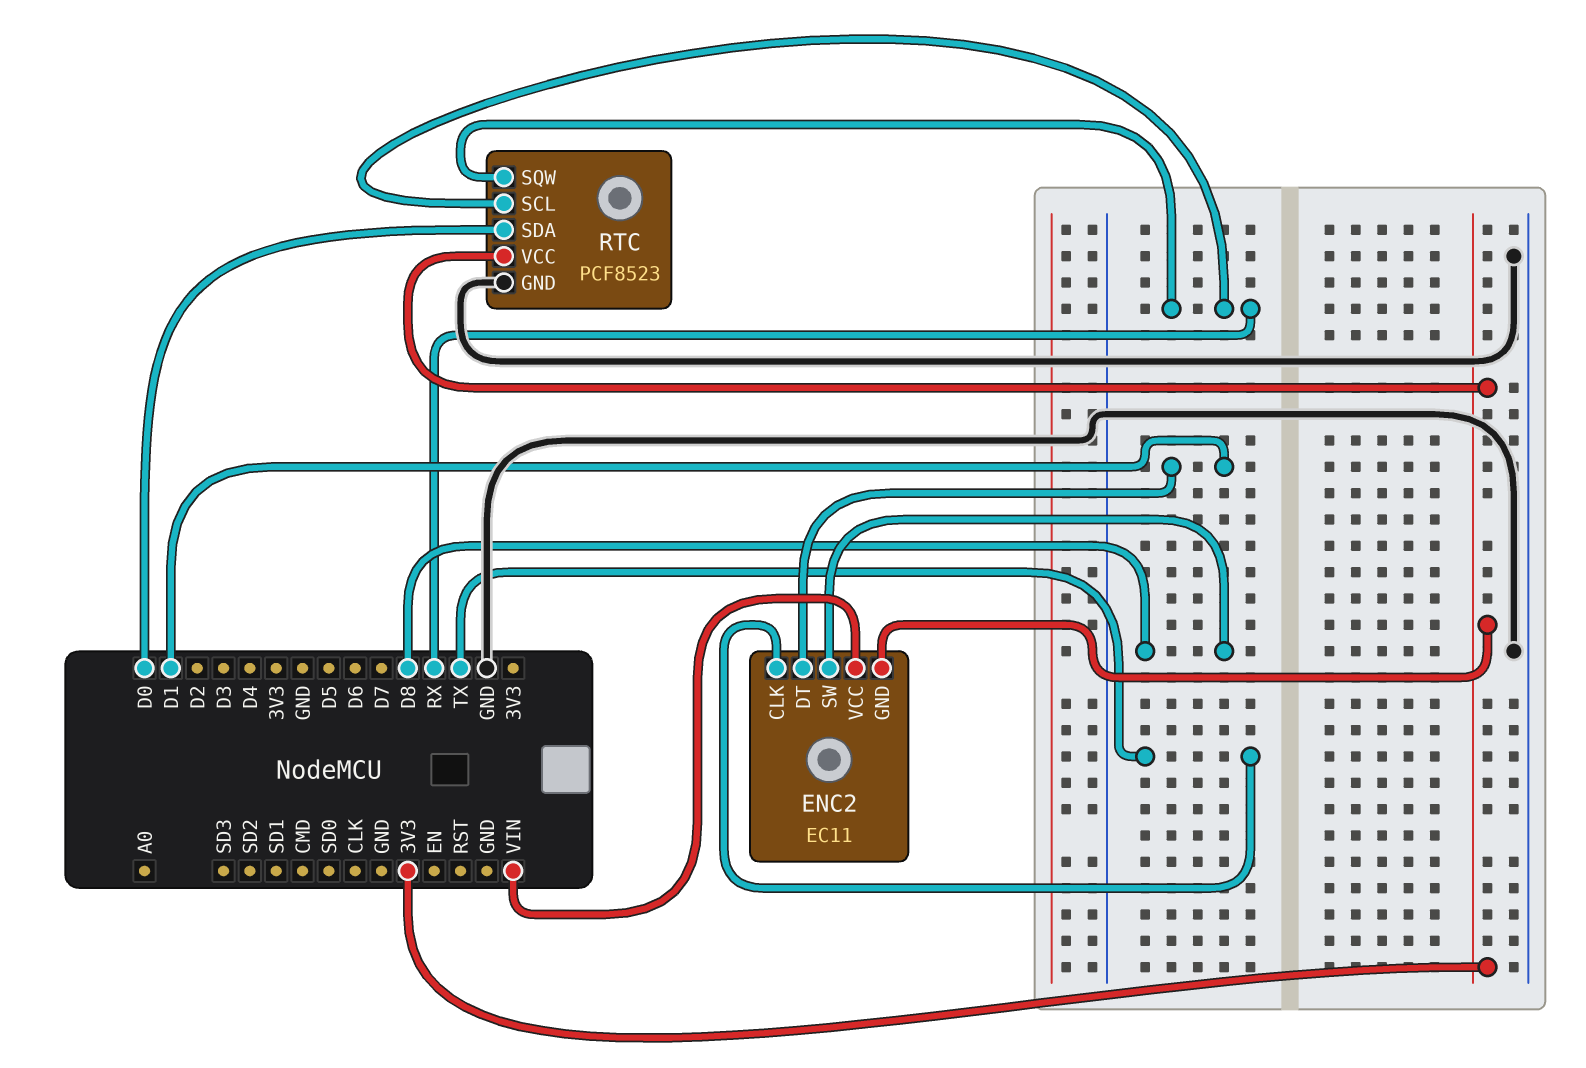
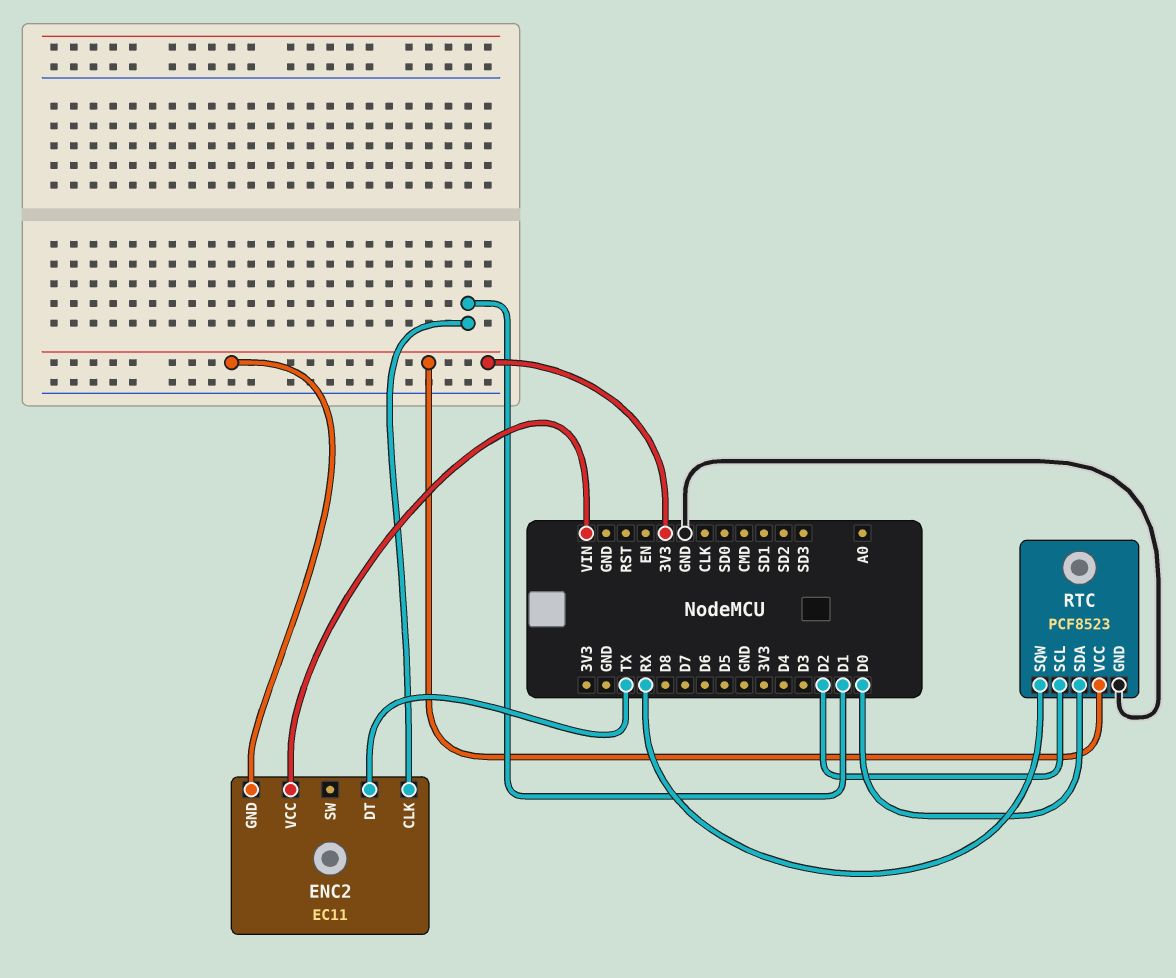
ENC2 pin CLK: TX -> D1
ENC2 pin DT: D1 -> TX
ENC2 pin SW: D8 -> none
RTC pin SCL: RX -> D2

